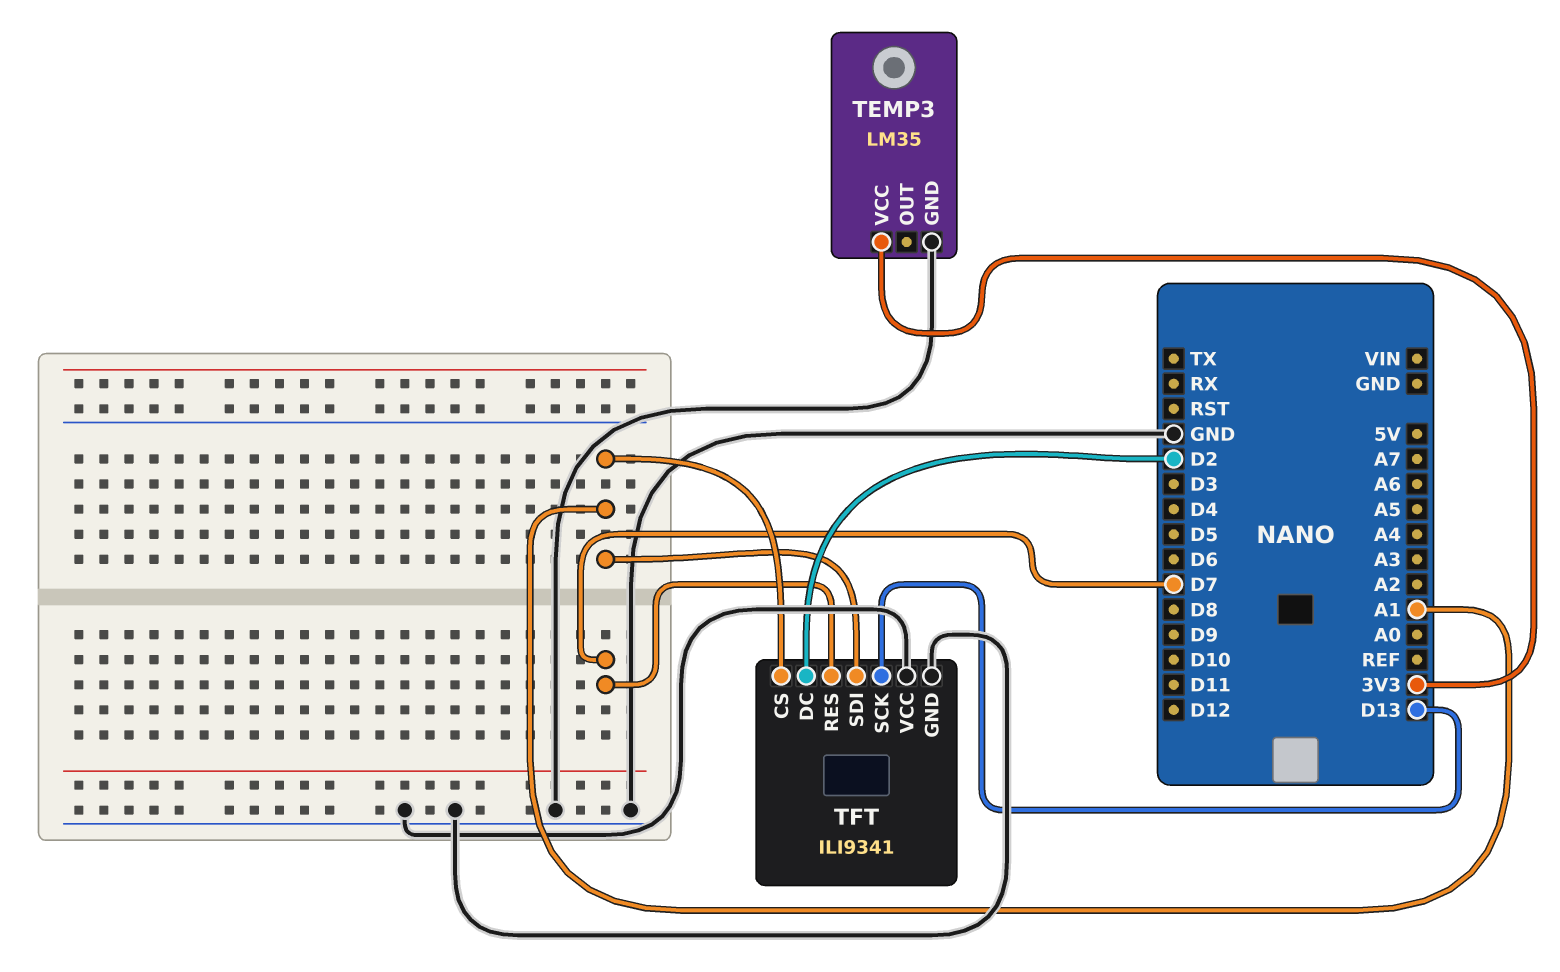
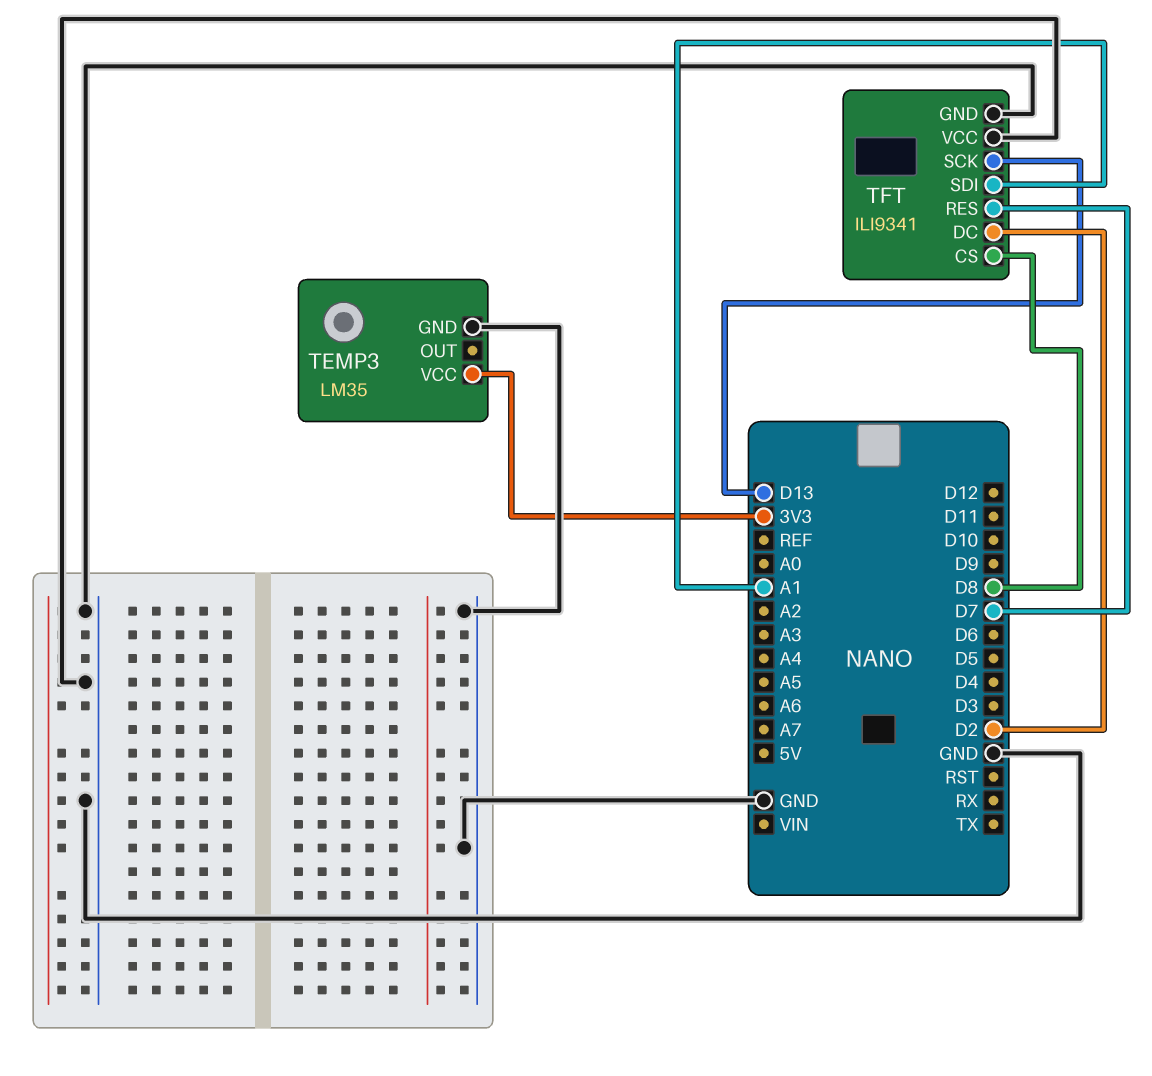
TFT pin CS: A1 -> D8

